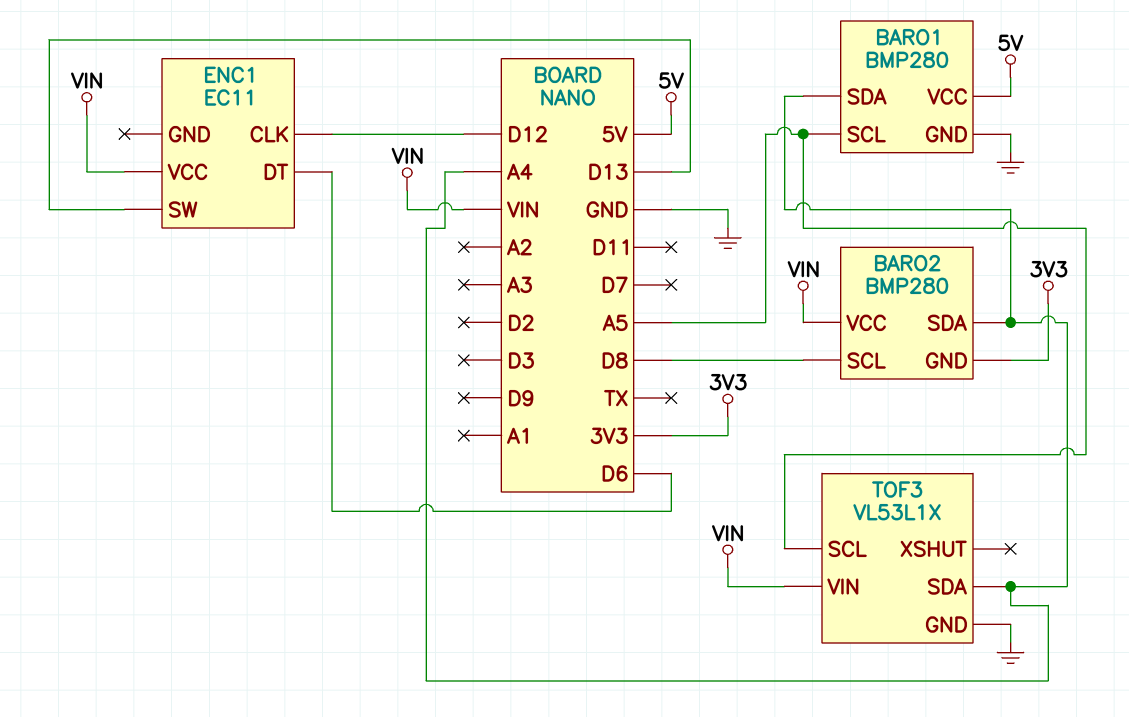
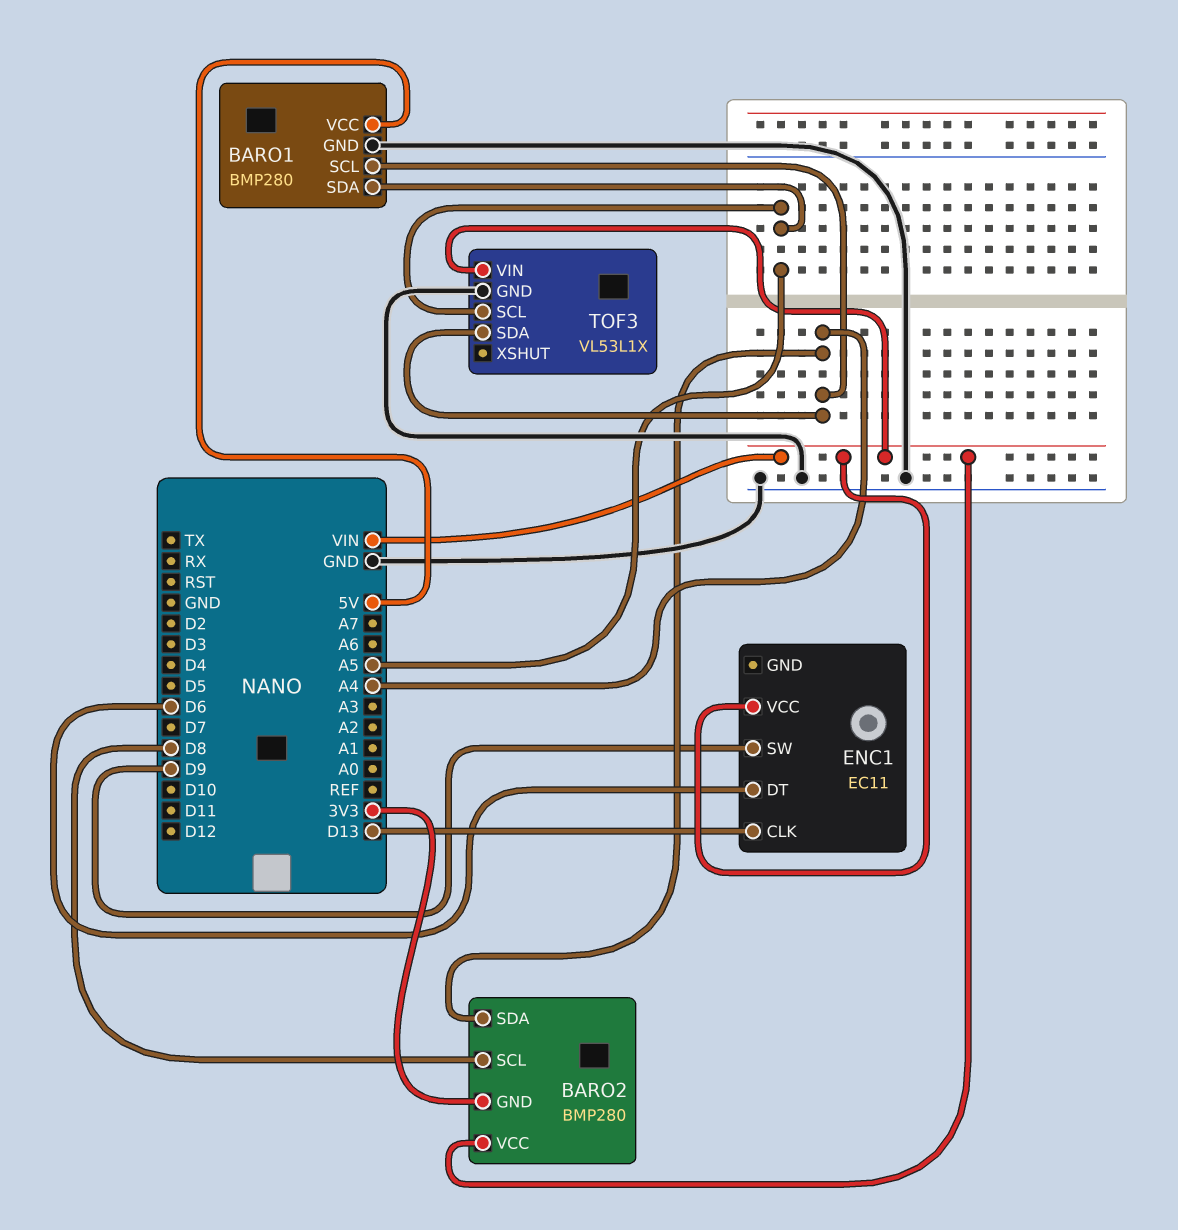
BARO1 pin SCL: A5 -> A4
BARO1 pin SDA: A4 -> A5
ENC1 pin CLK: D12 -> D13
ENC1 pin SW: D13 -> D9

